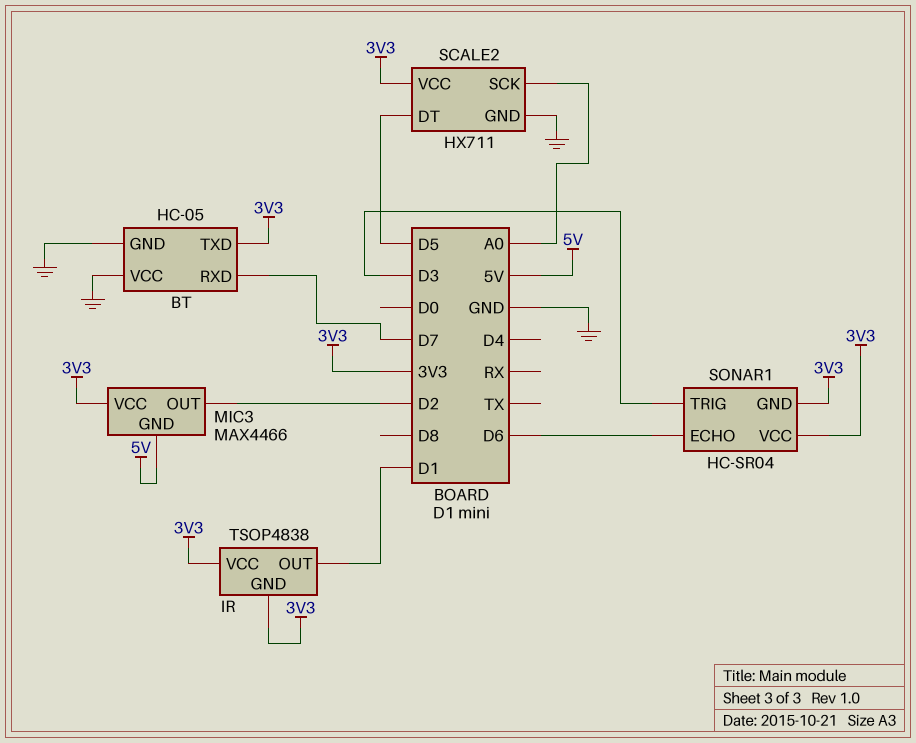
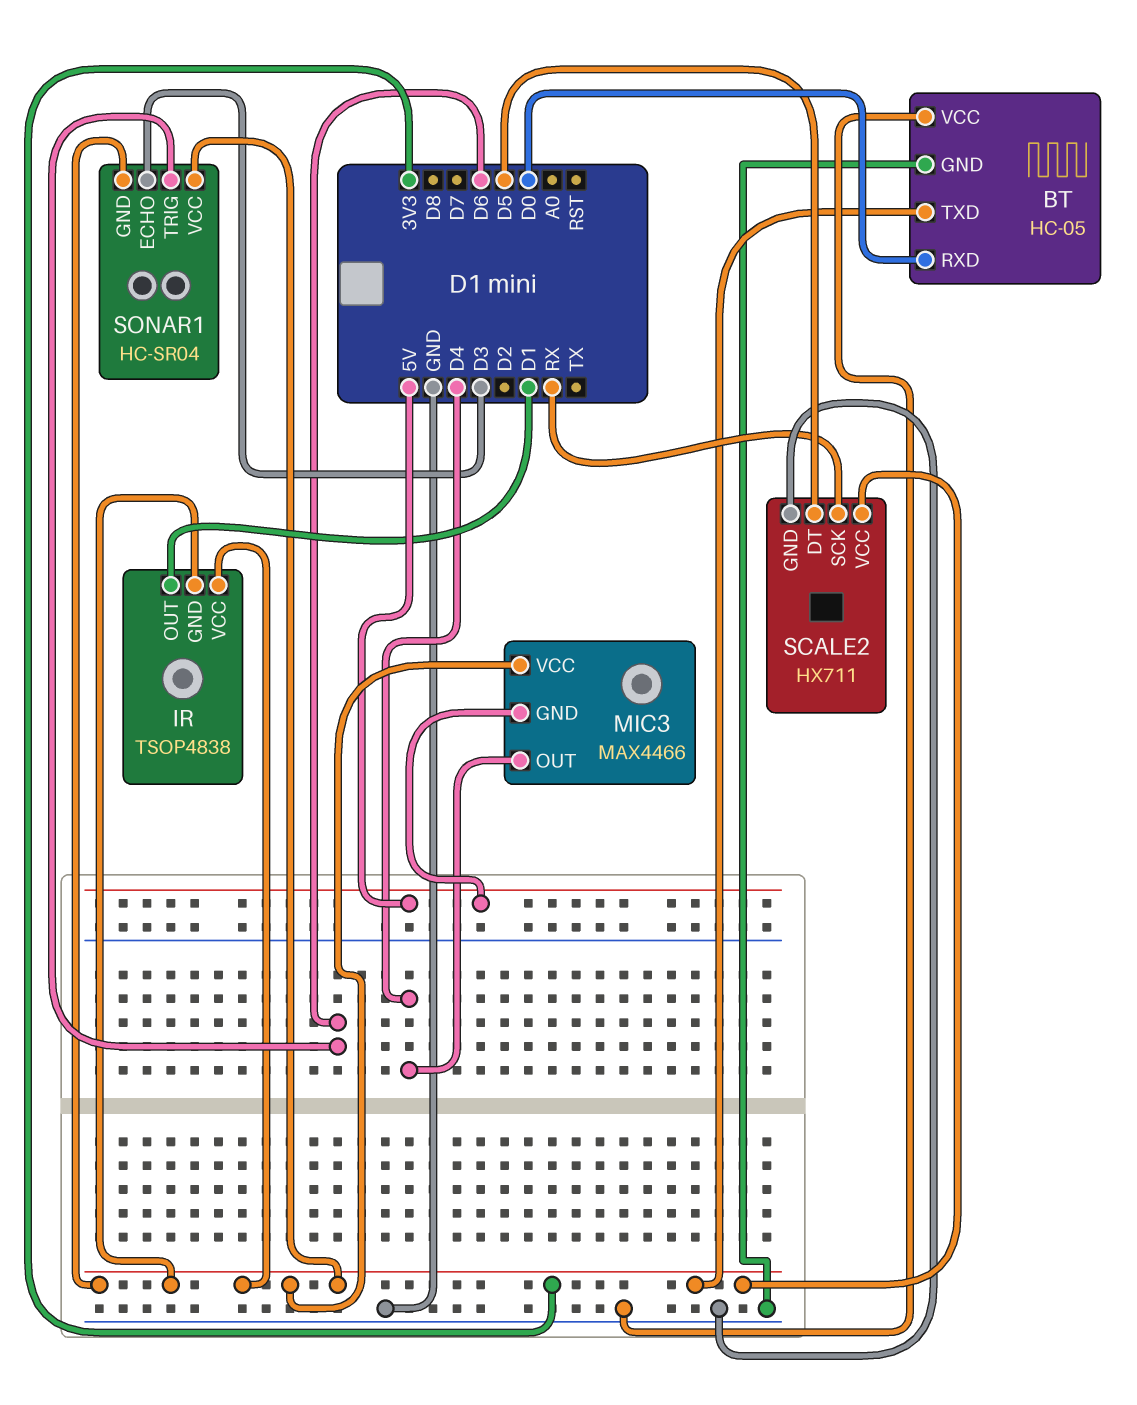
BT pin RXD: D7 -> D0
MIC3 pin OUT: D2 -> D4
SCALE2 pin SCK: A0 -> RX
SONAR1 pin ECHO: D6 -> D3
SONAR1 pin TRIG: D3 -> D6

